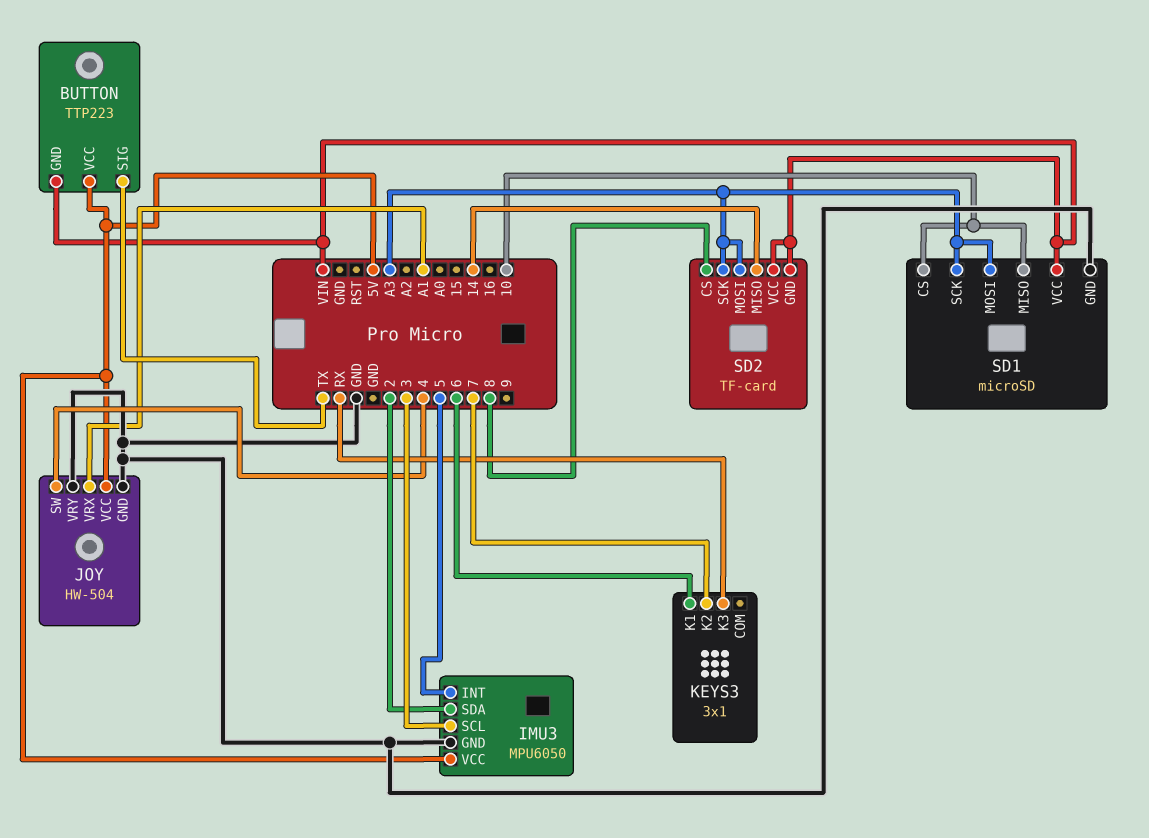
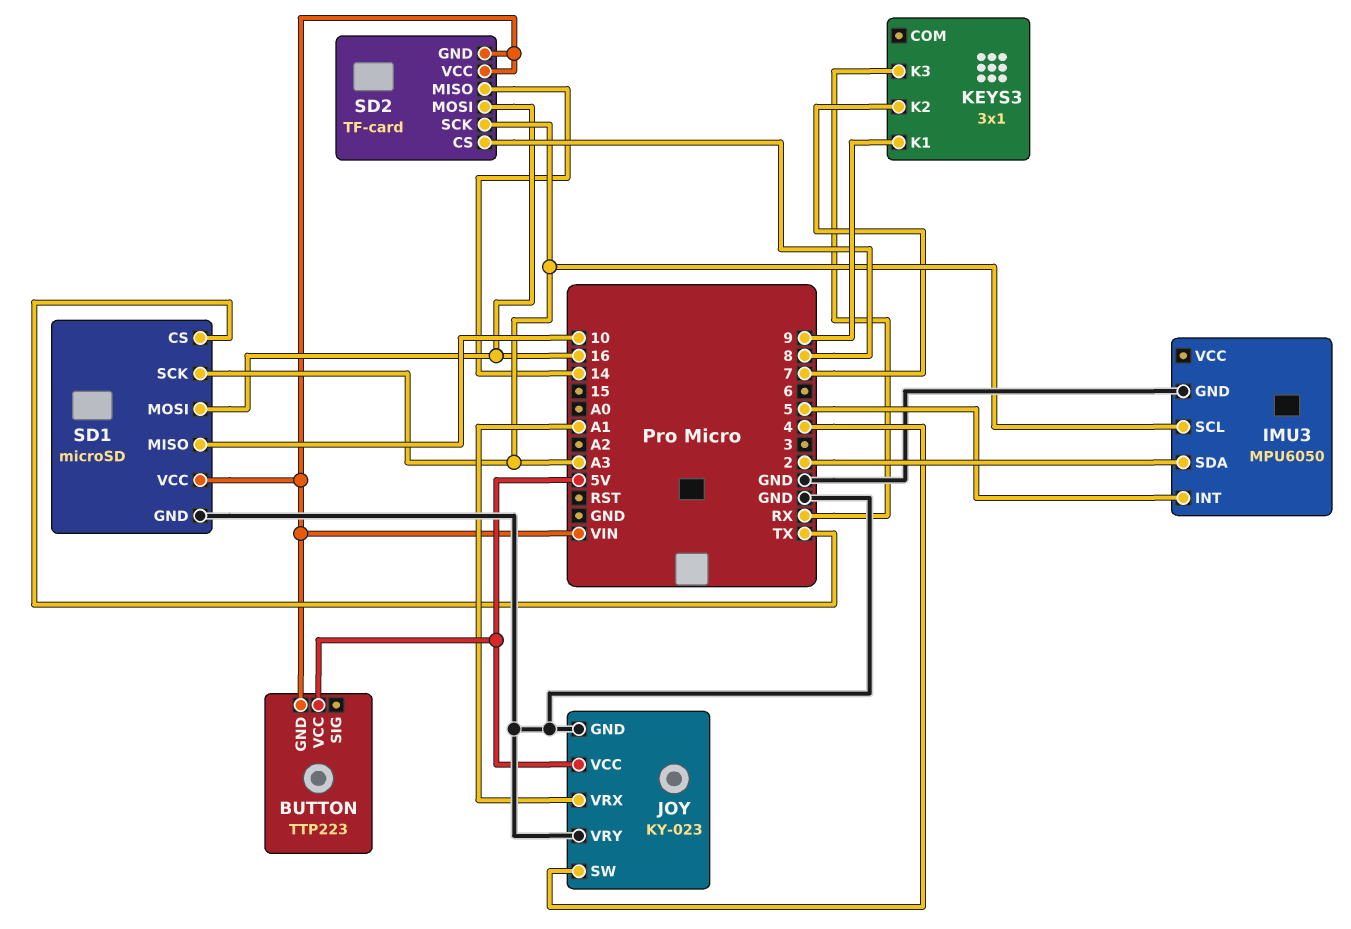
BUTTON pin SIG: TX -> none
IMU3 pin SCL: 3 -> A3
IMU3 pin VCC: 5V -> none
JOY: HW-504 -> KY-023
KEYS3 pin K1: 6 -> 9
SD1 pin CS: 10 -> TX
SD1 pin MOSI: A3 -> 16
SD2 pin MOSI: A3 -> 16

